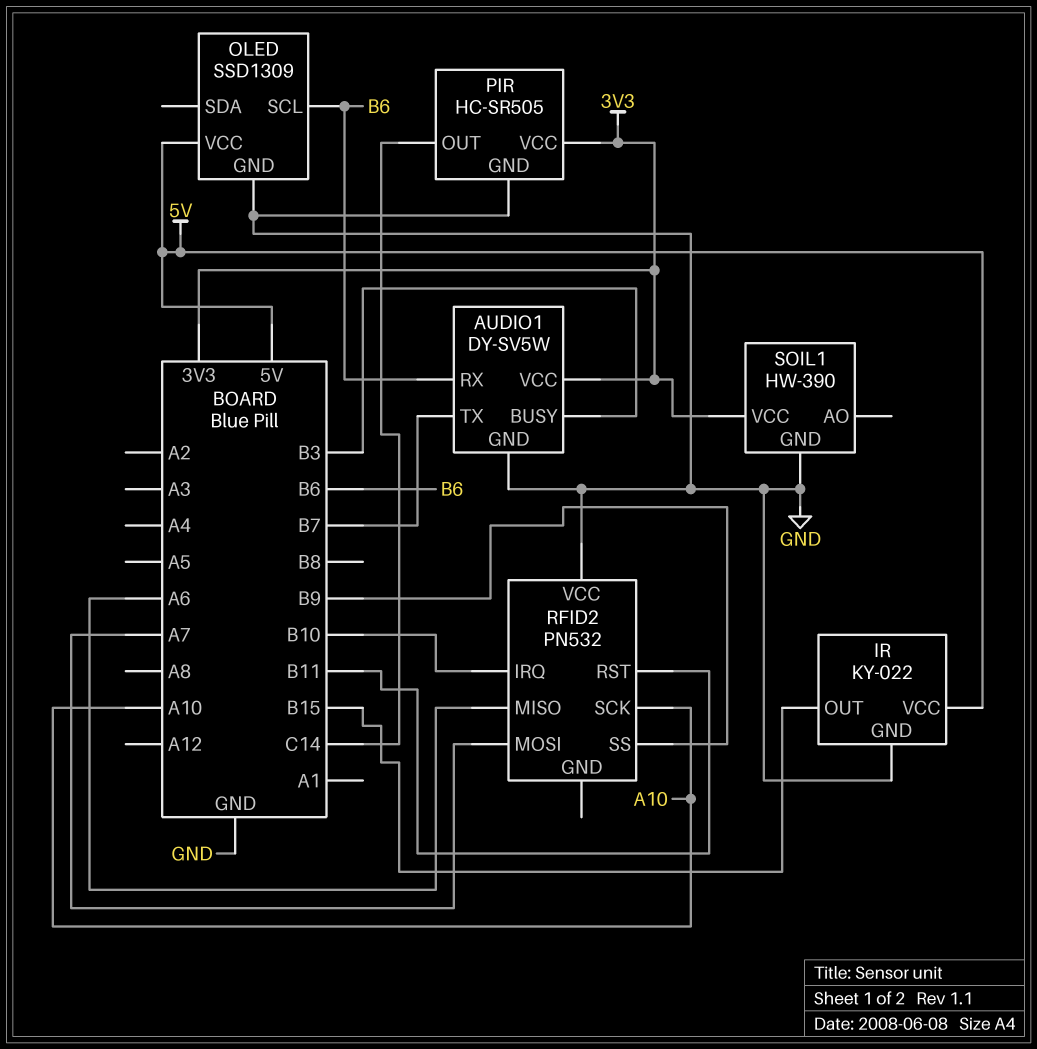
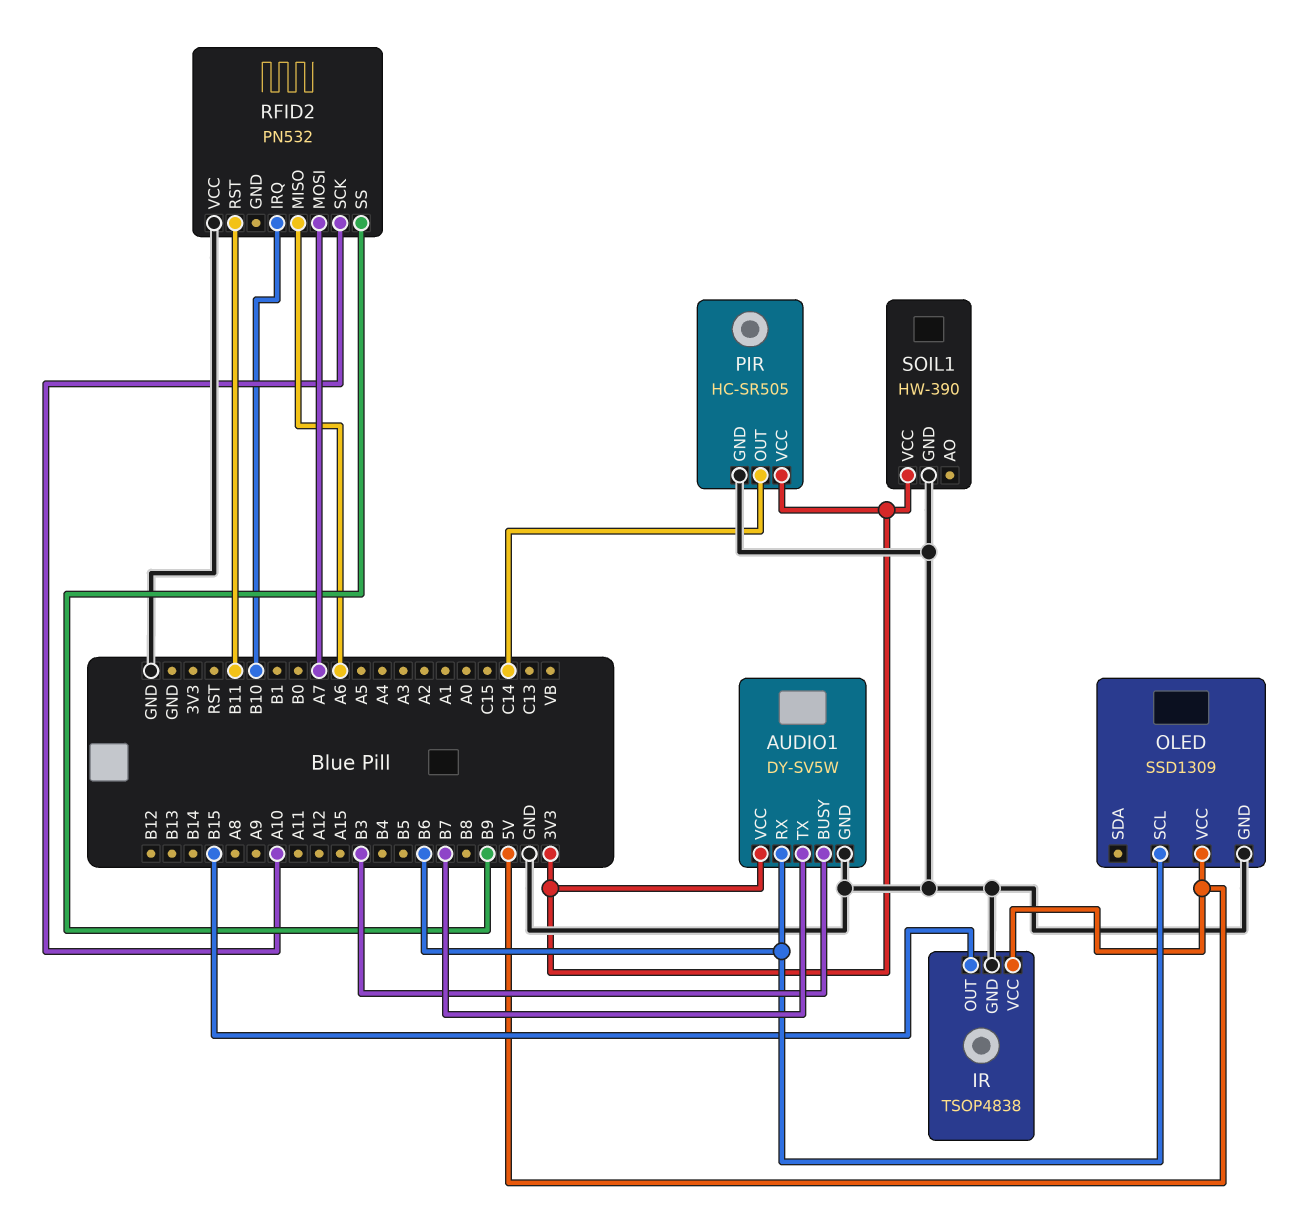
IR: KY-022 -> TSOP4838

